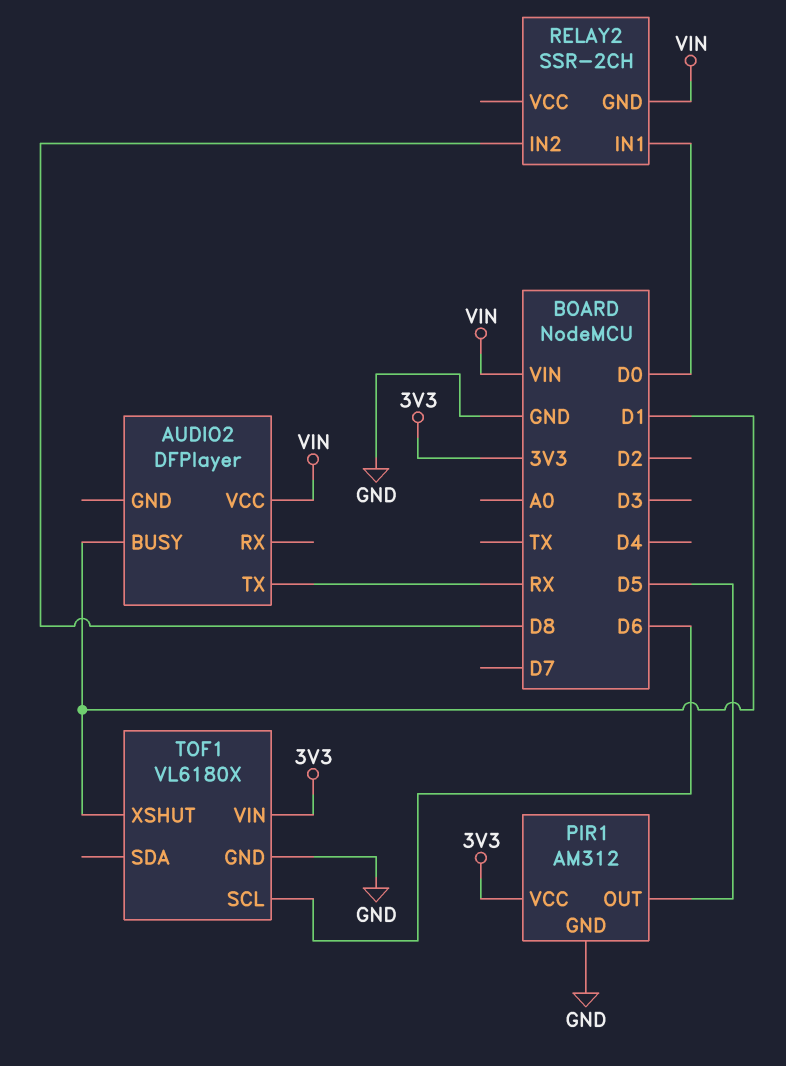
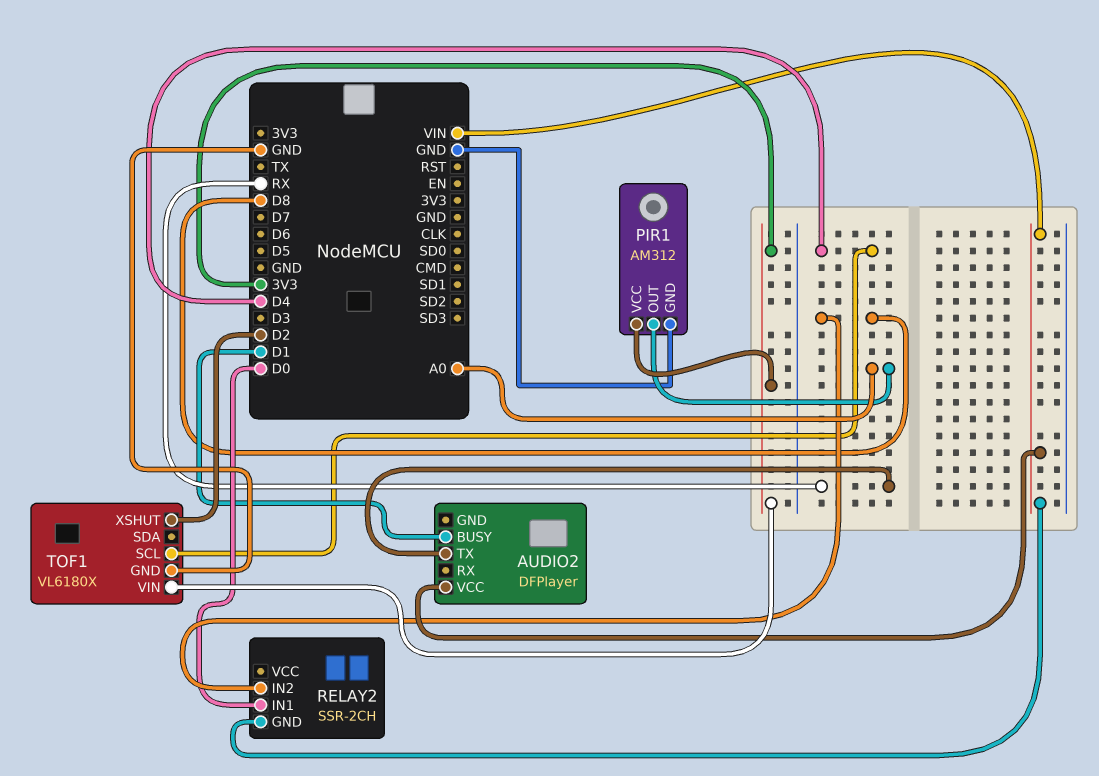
PIR1 pin OUT: D5 -> A0
TOF1 pin SCL: D6 -> D4
TOF1 pin XSHUT: D1 -> D2

